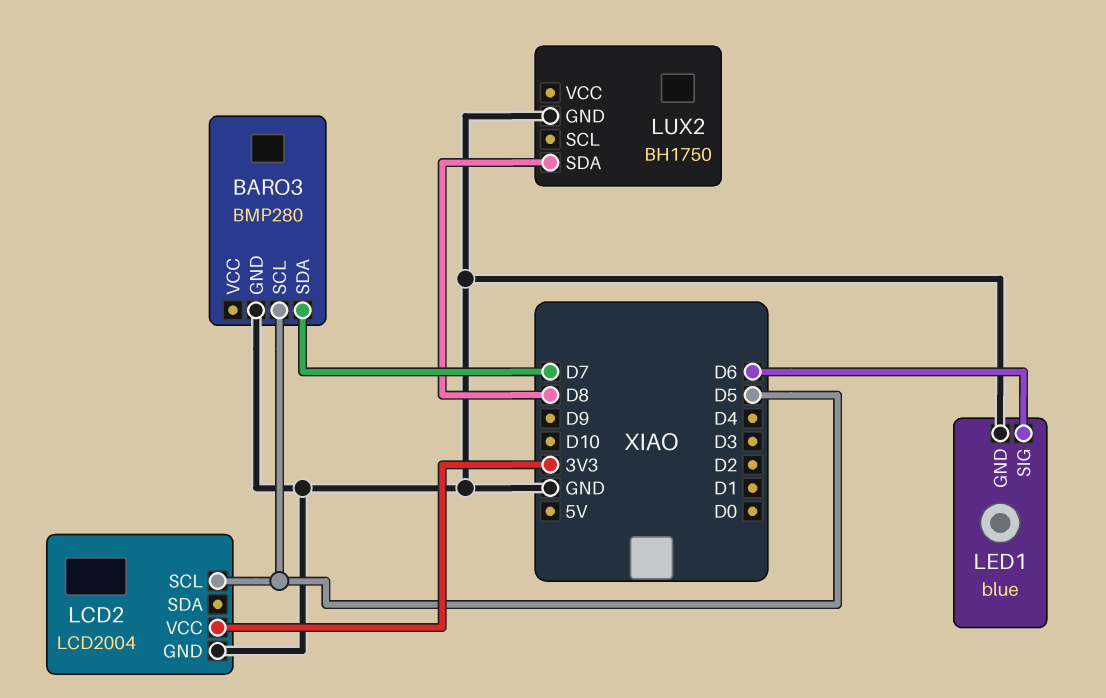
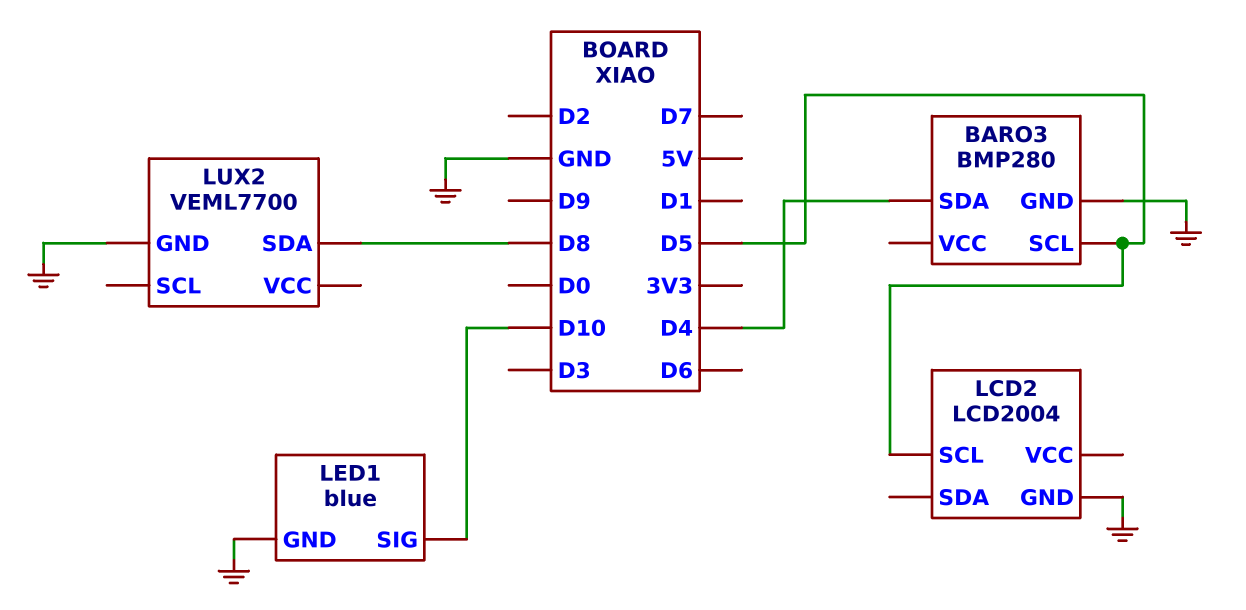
BARO3 pin SDA: D7 -> D4
LCD2 pin VCC: 3V3 -> none
LED1 pin SIG: D6 -> D10
LUX2: BH1750 -> VEML7700

